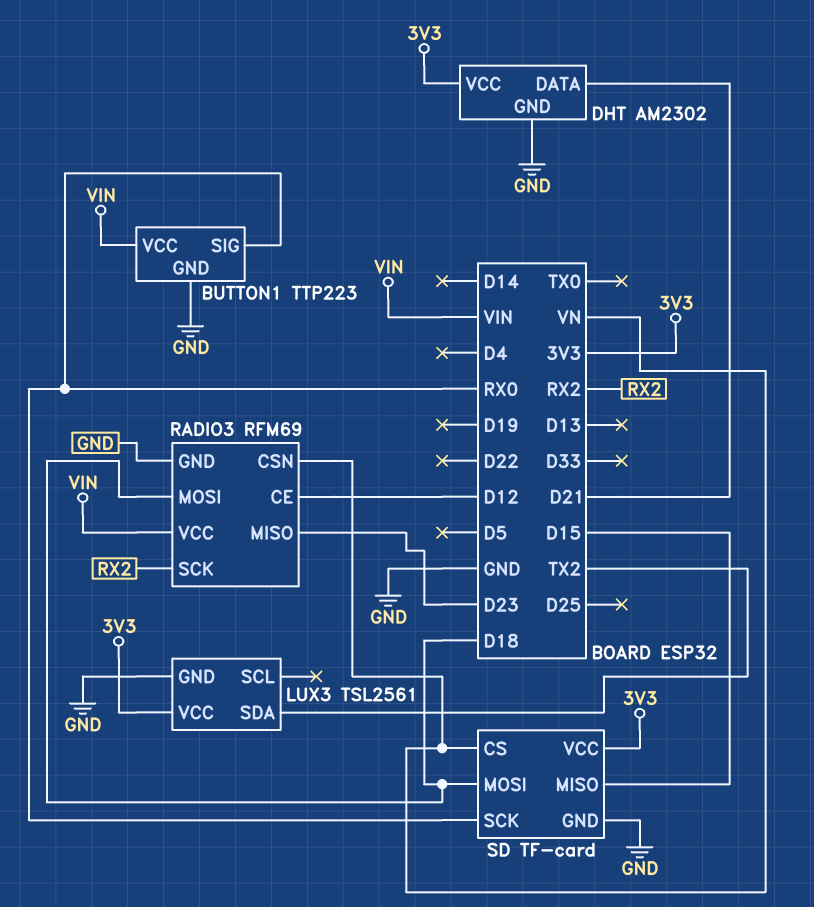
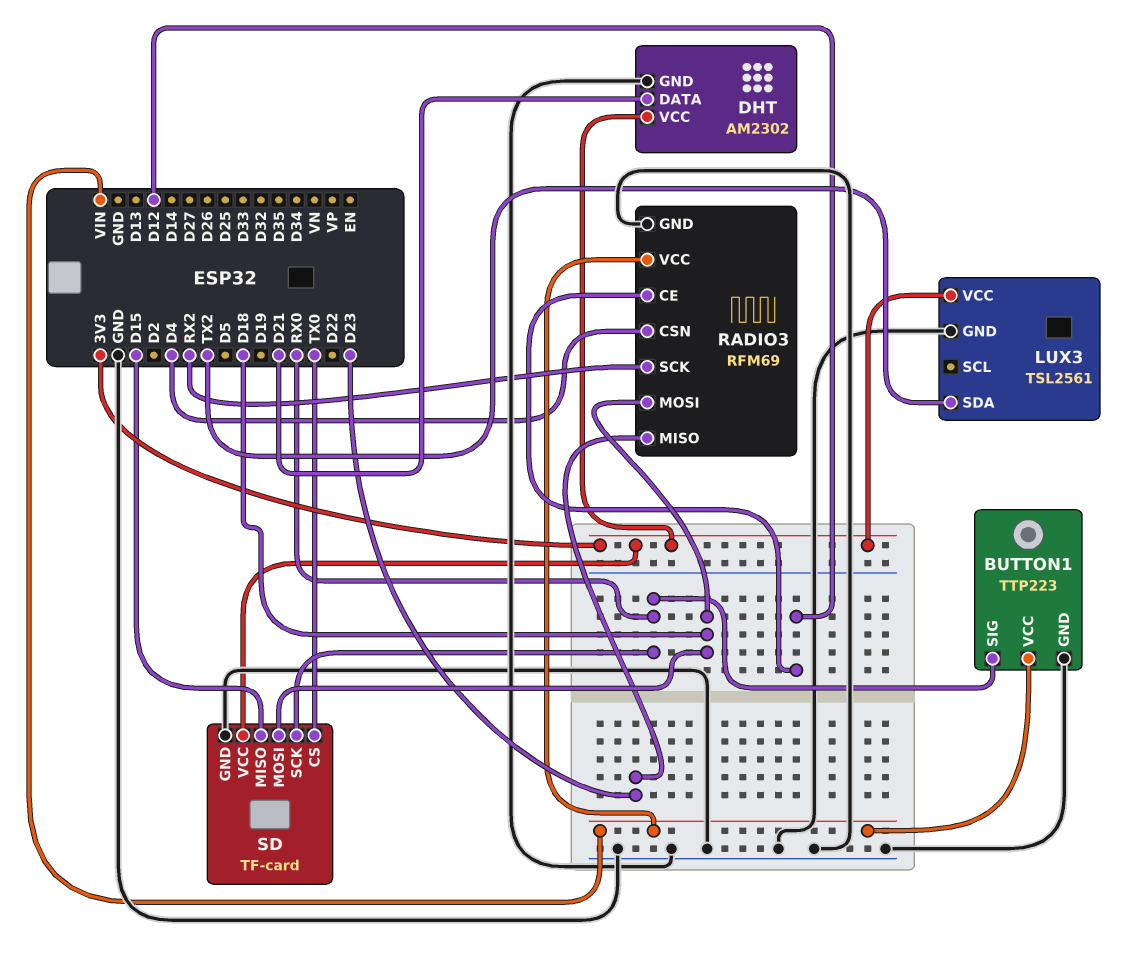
RADIO3 pin CSN: VN -> D4
SD pin CS: VN -> TX0

